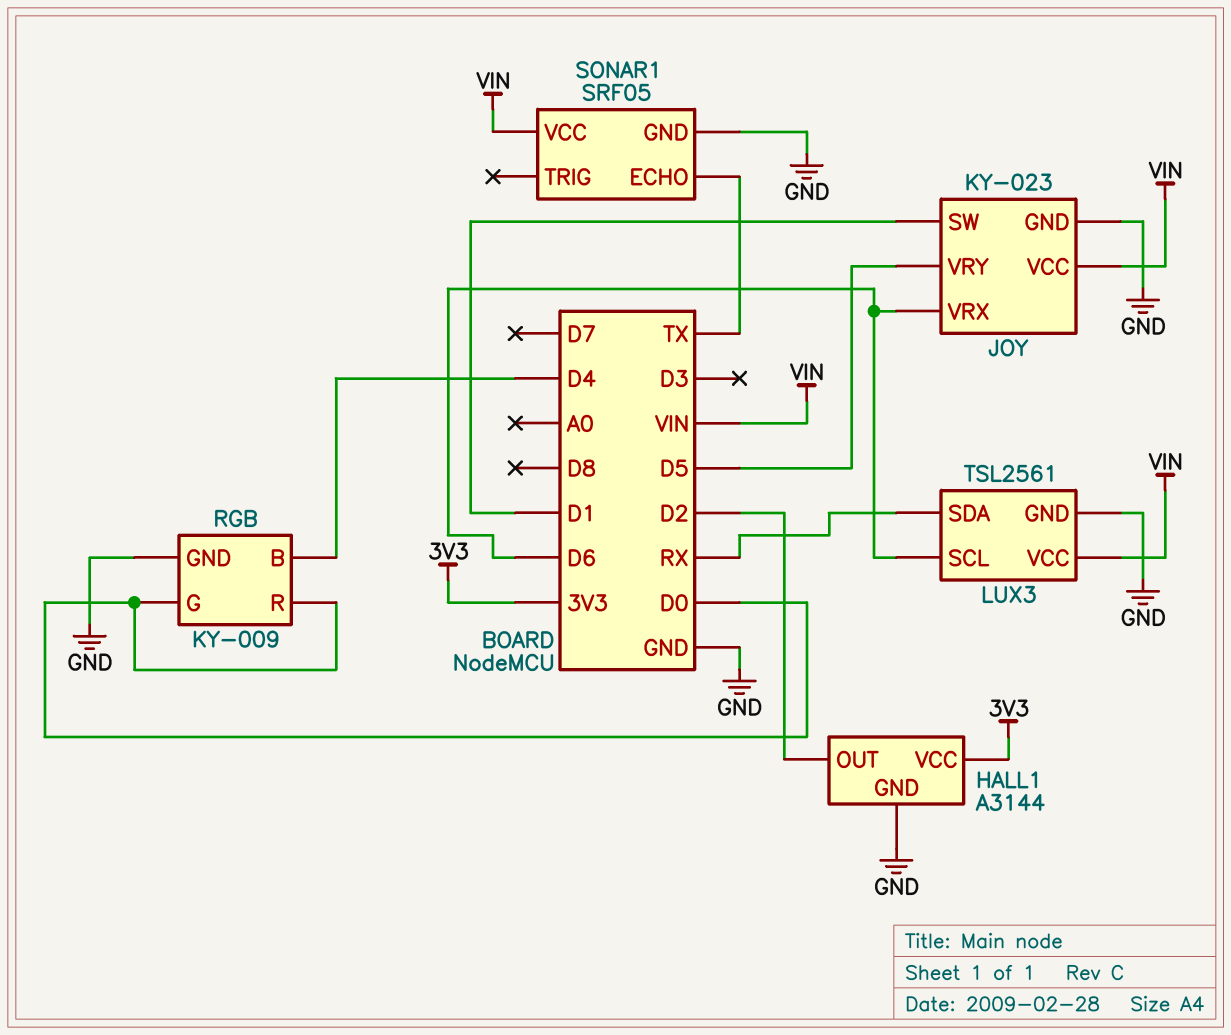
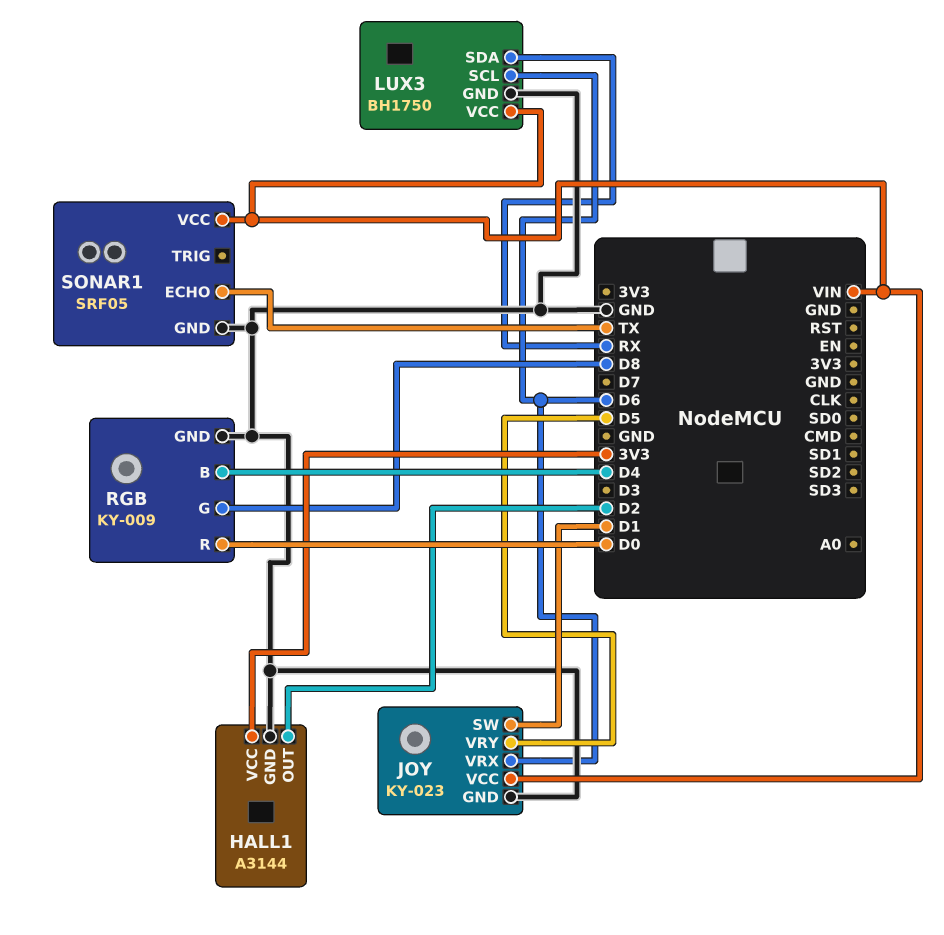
LUX3: TSL2561 -> BH1750
RGB pin G: D0 -> D8

